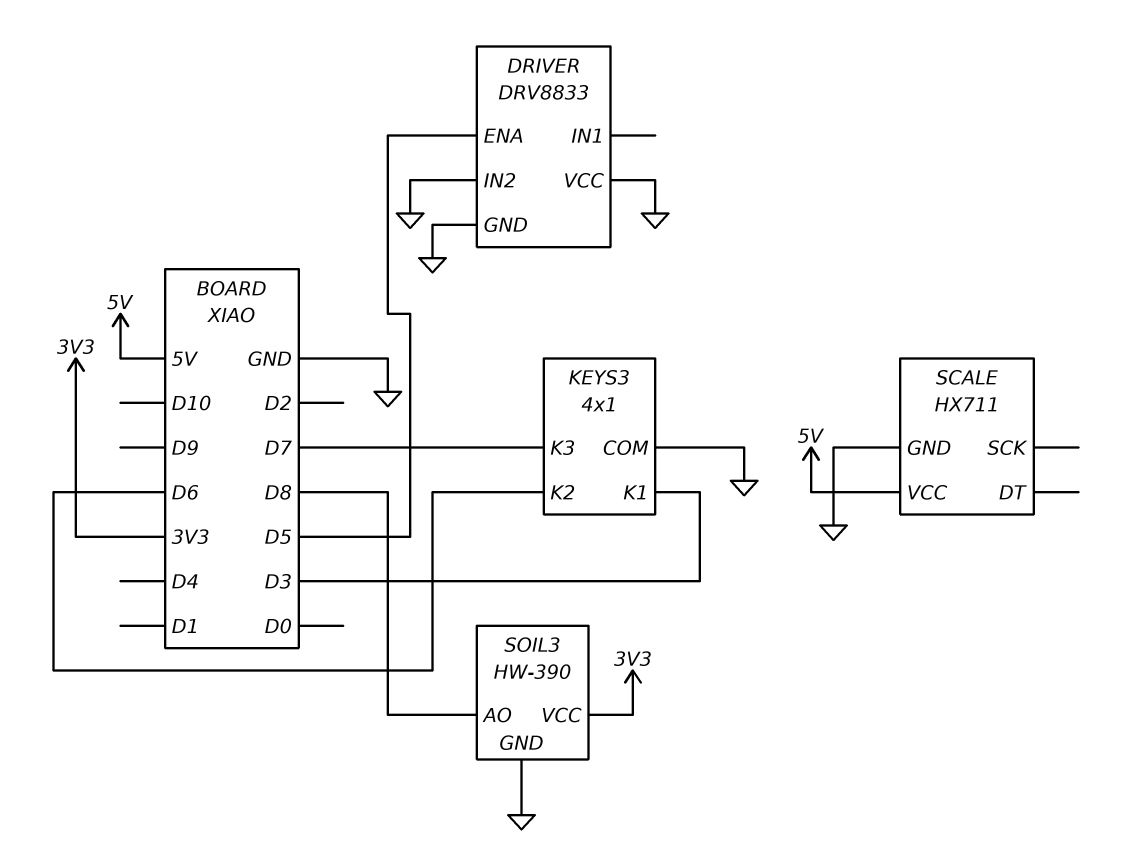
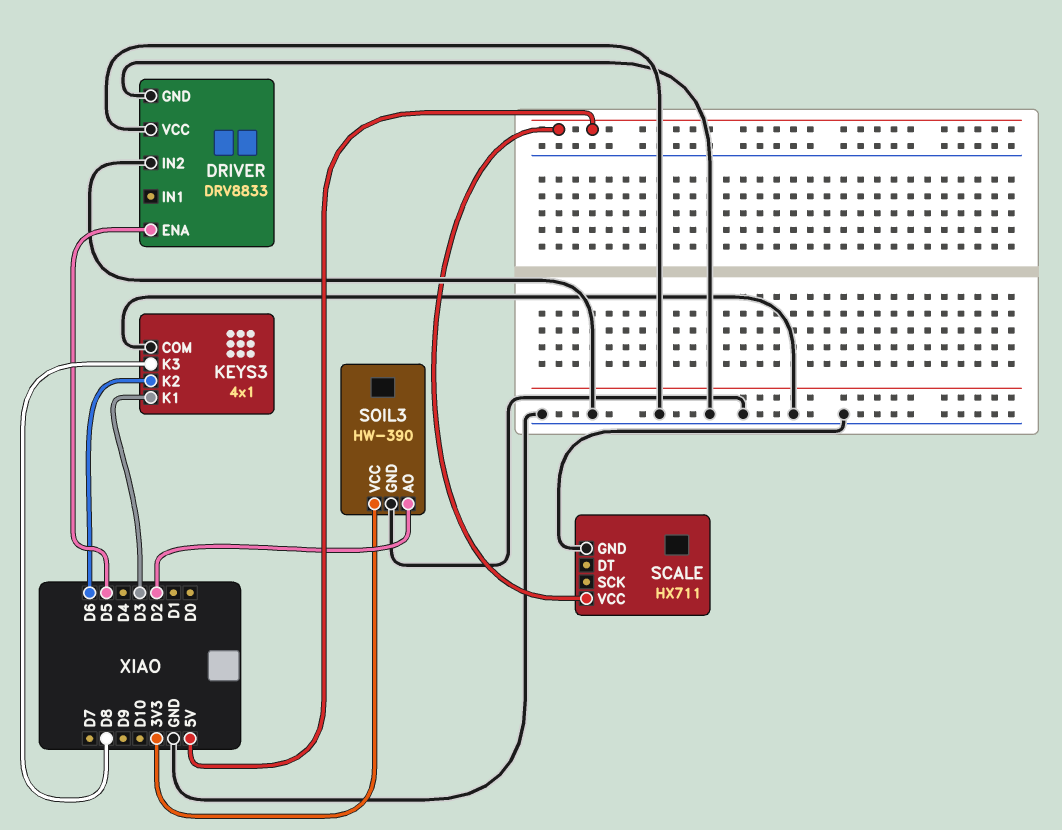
KEYS3 pin K3: D7 -> D8
SOIL3 pin AO: D8 -> D2

